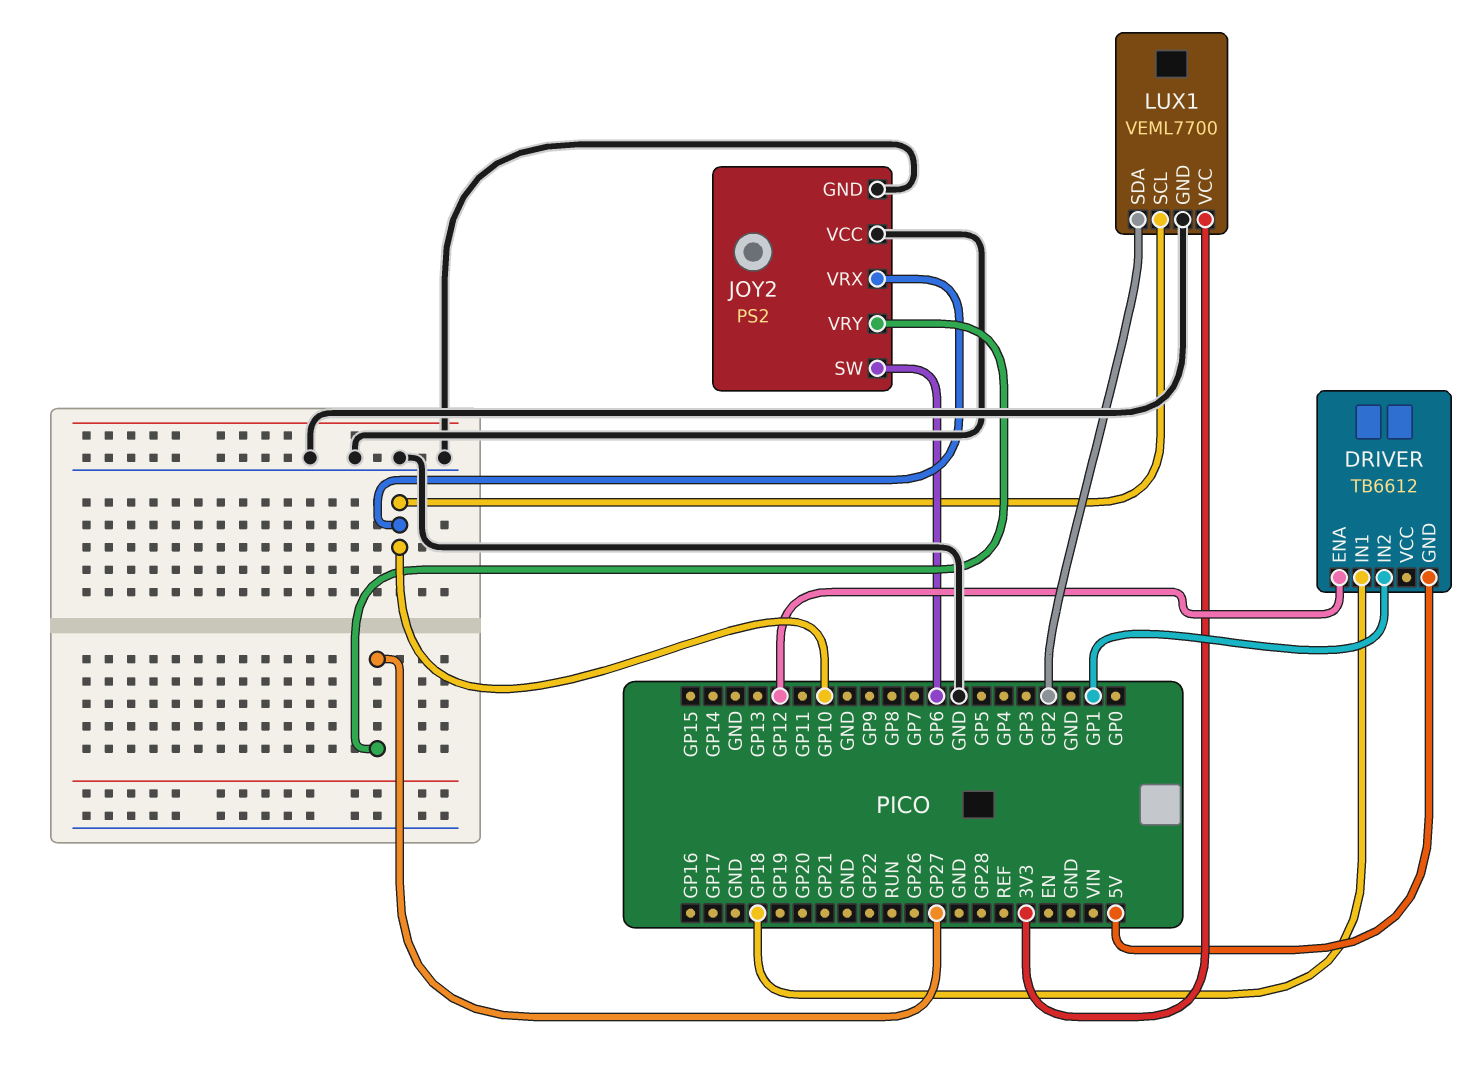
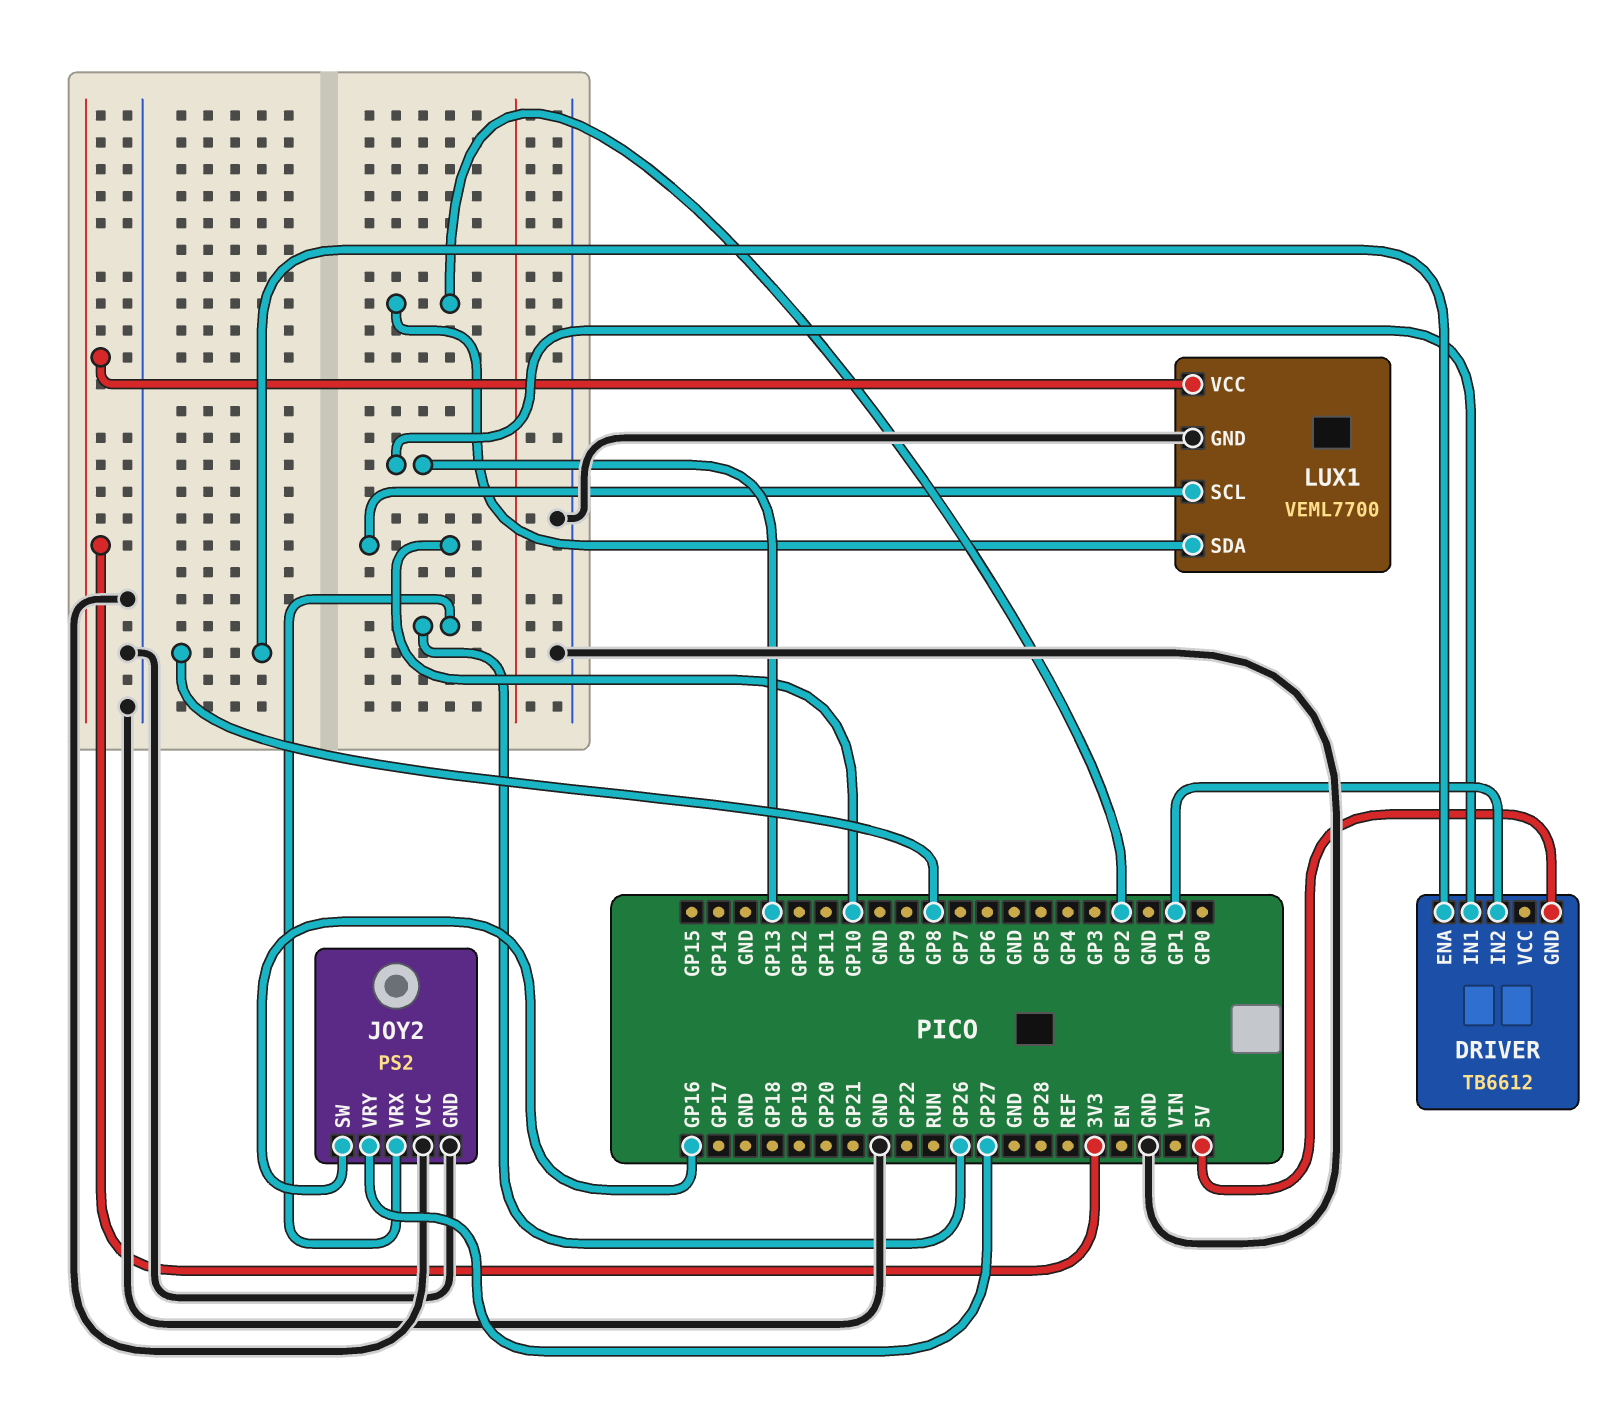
DRIVER pin ENA: GP12 -> GP8
DRIVER pin IN1: GP18 -> GP13
JOY2 pin SW: GP6 -> GP16
JOY2 pin VRX: GP10 -> GP26

